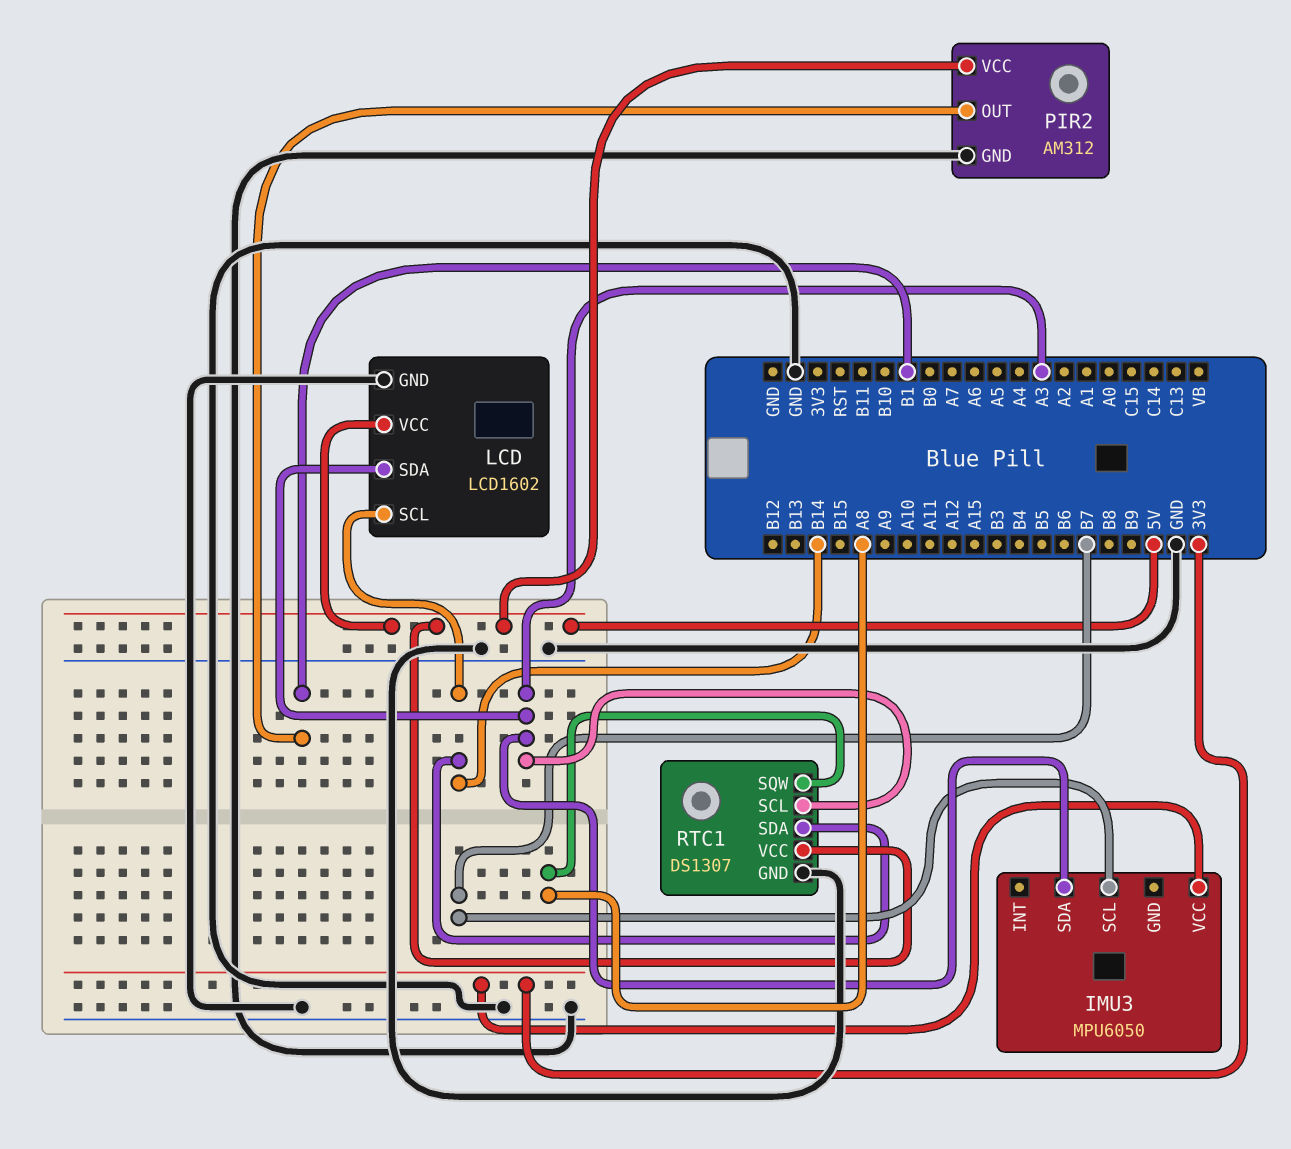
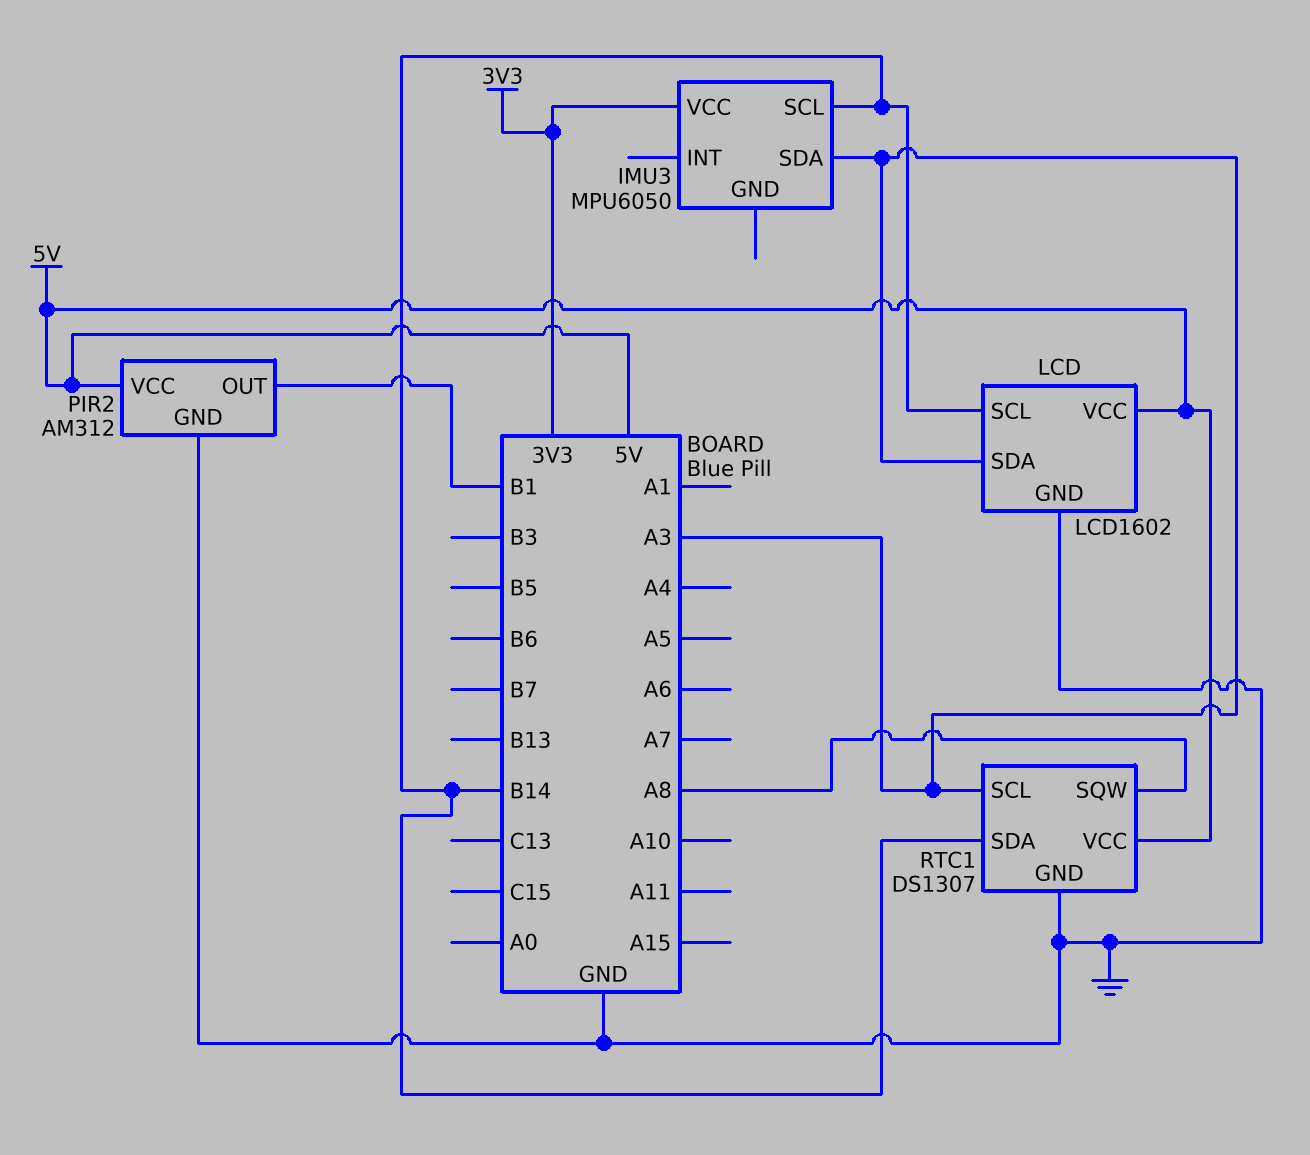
IMU3 pin SCL: B7 -> B14

